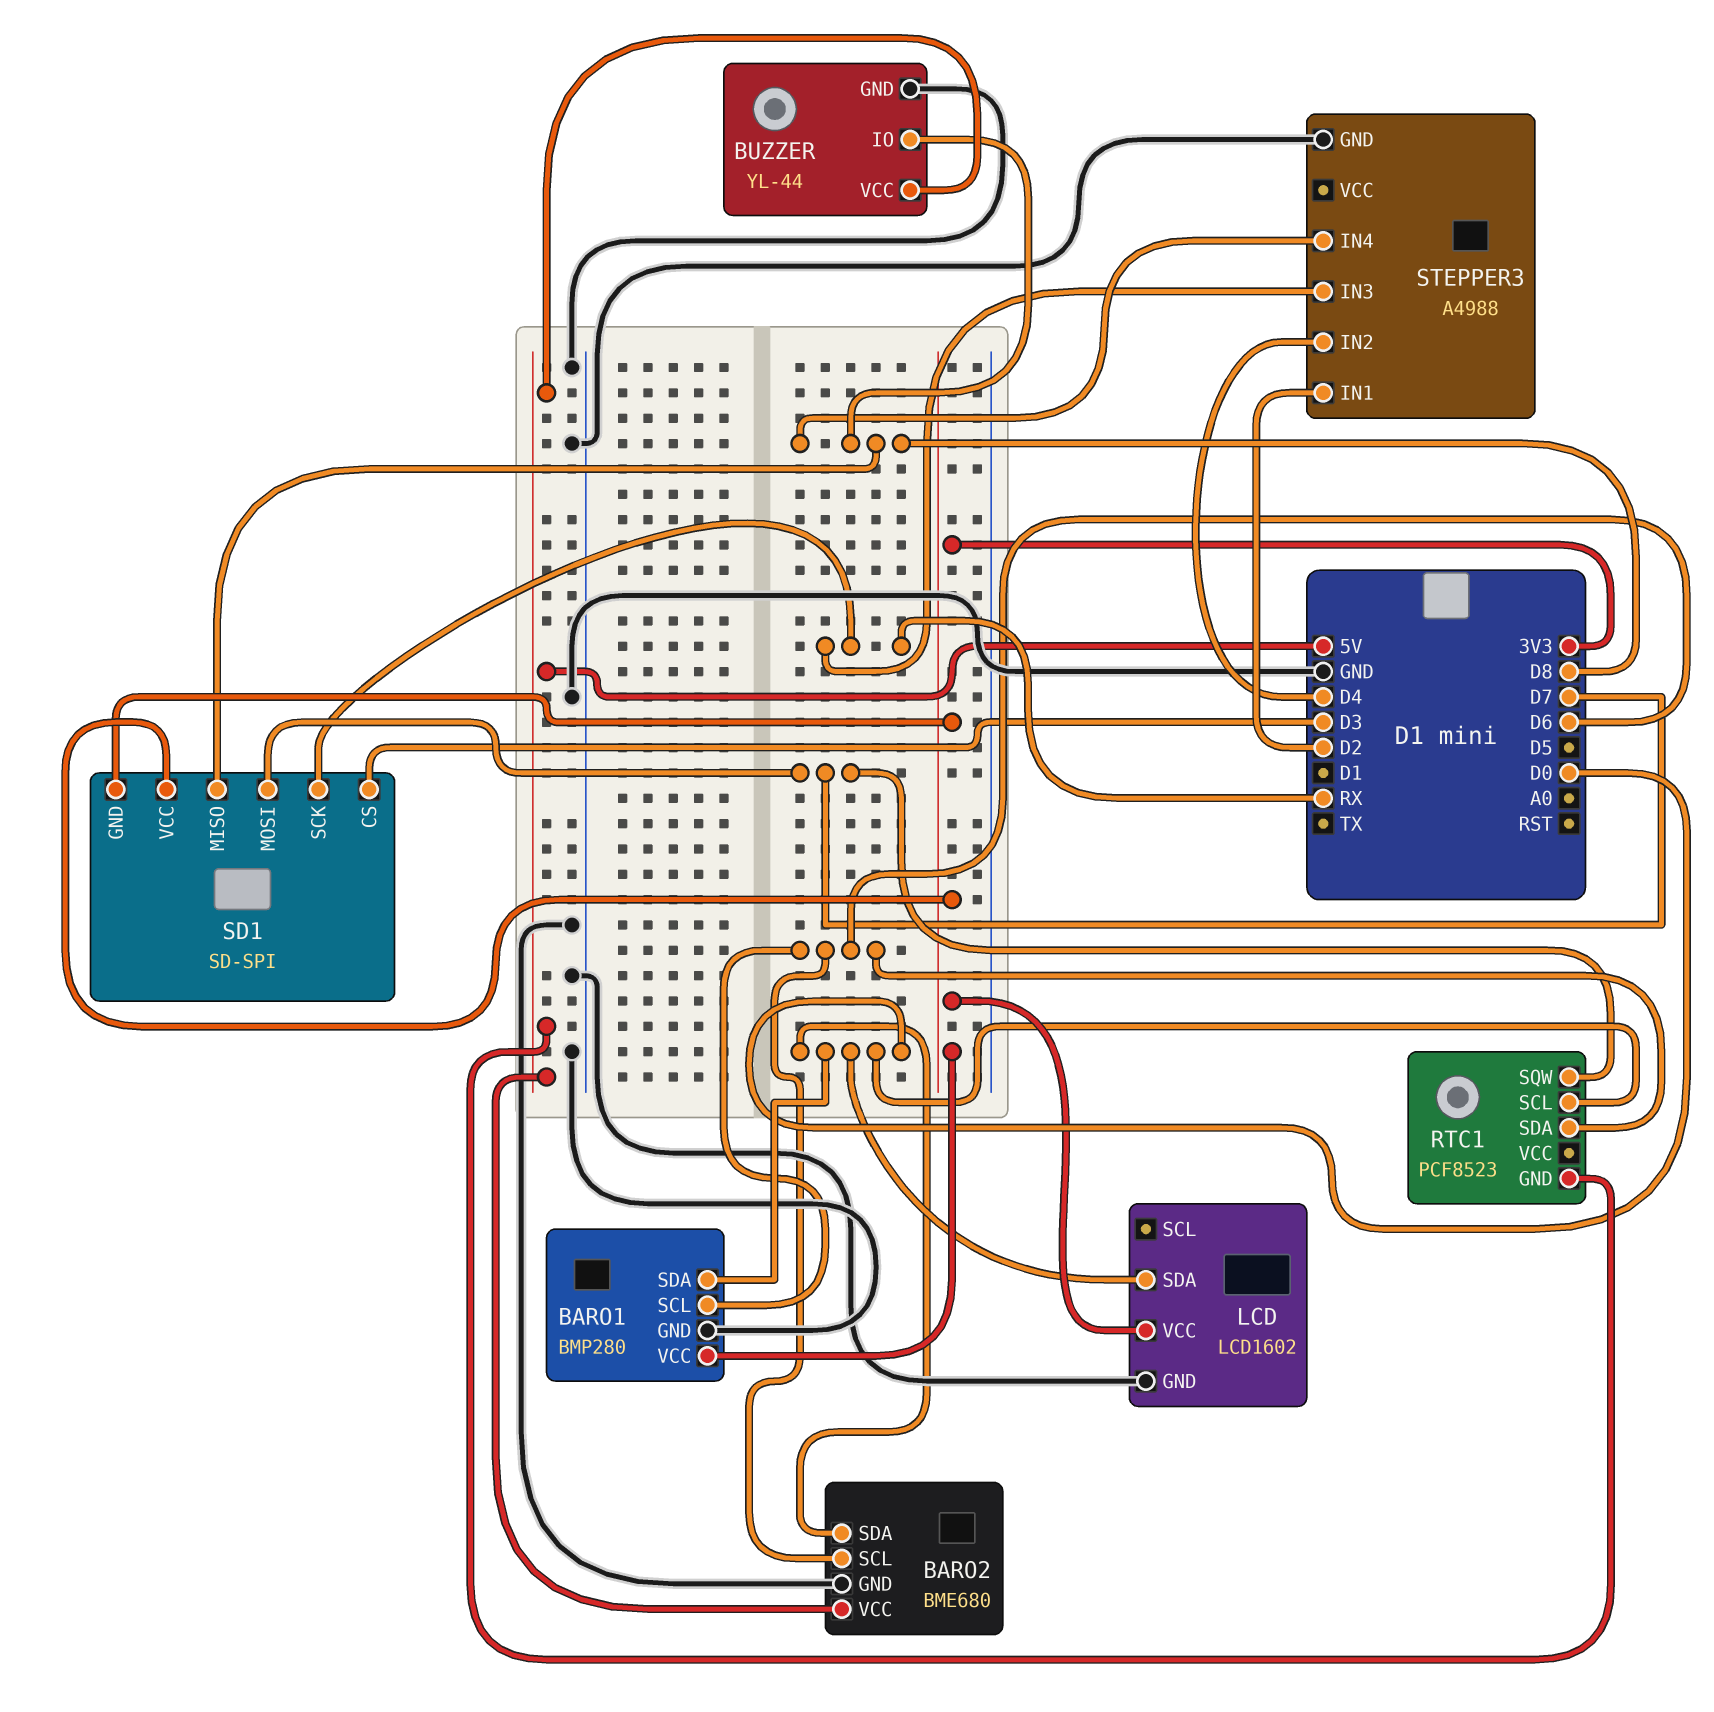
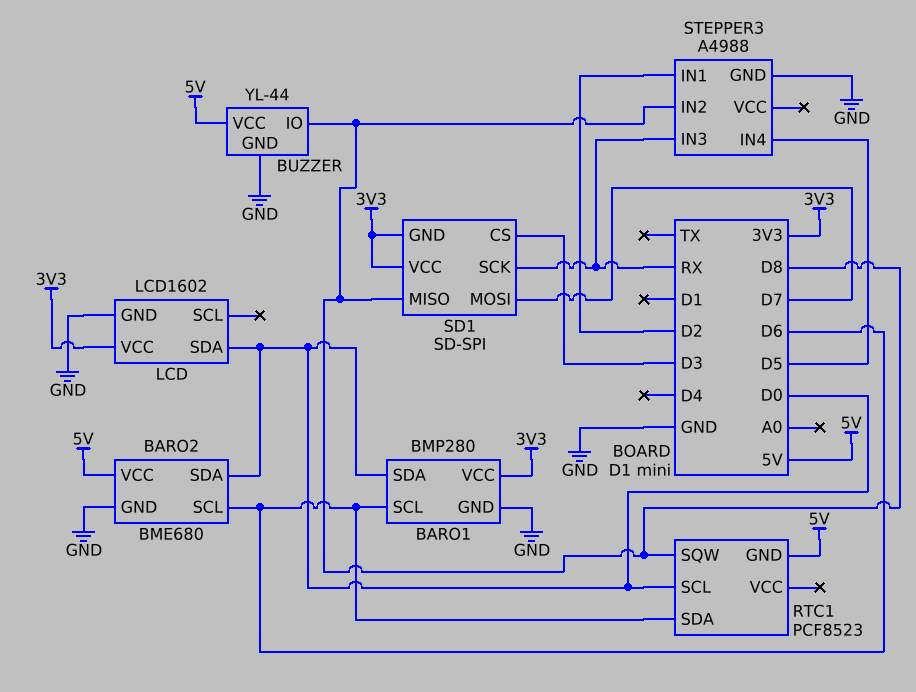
RTC1 pin SQW: D7 -> D8
STEPPER3 pin IN2: D4 -> D8
STEPPER3 pin IN4: D8 -> D5

